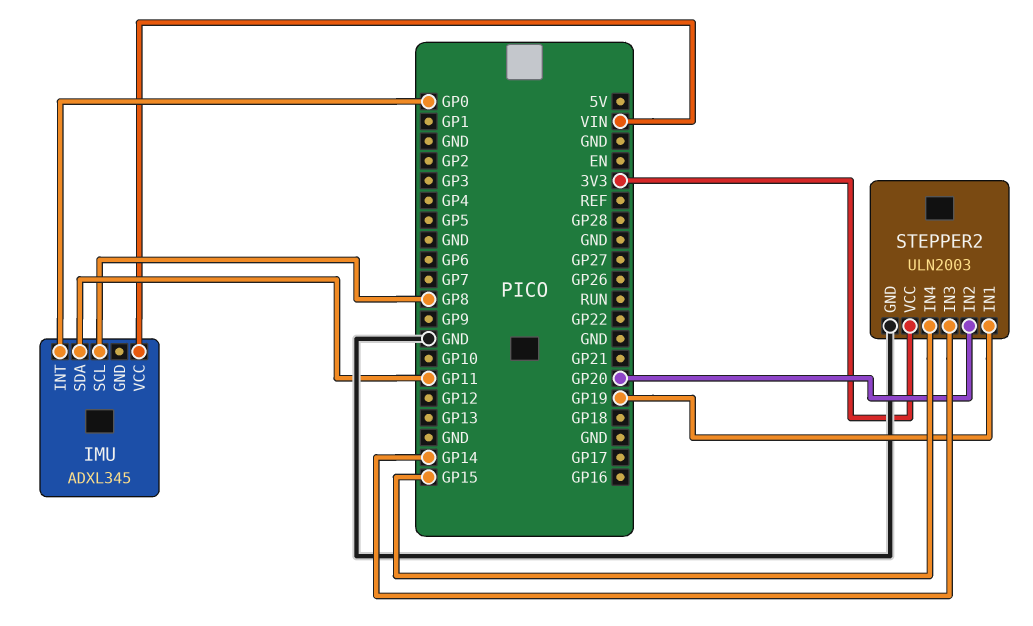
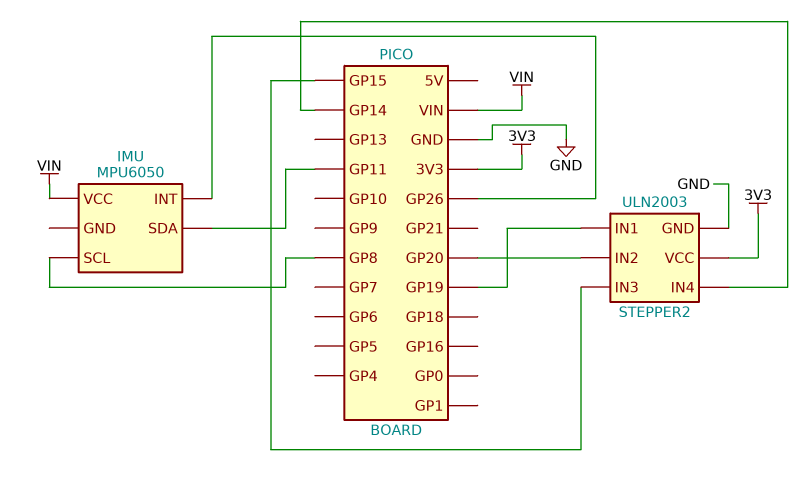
IMU: ADXL345 -> MPU6050
IMU pin INT: GP0 -> GP26
STEPPER2 pin IN3: GP14 -> GP15
STEPPER2 pin IN4: GP15 -> GP14

